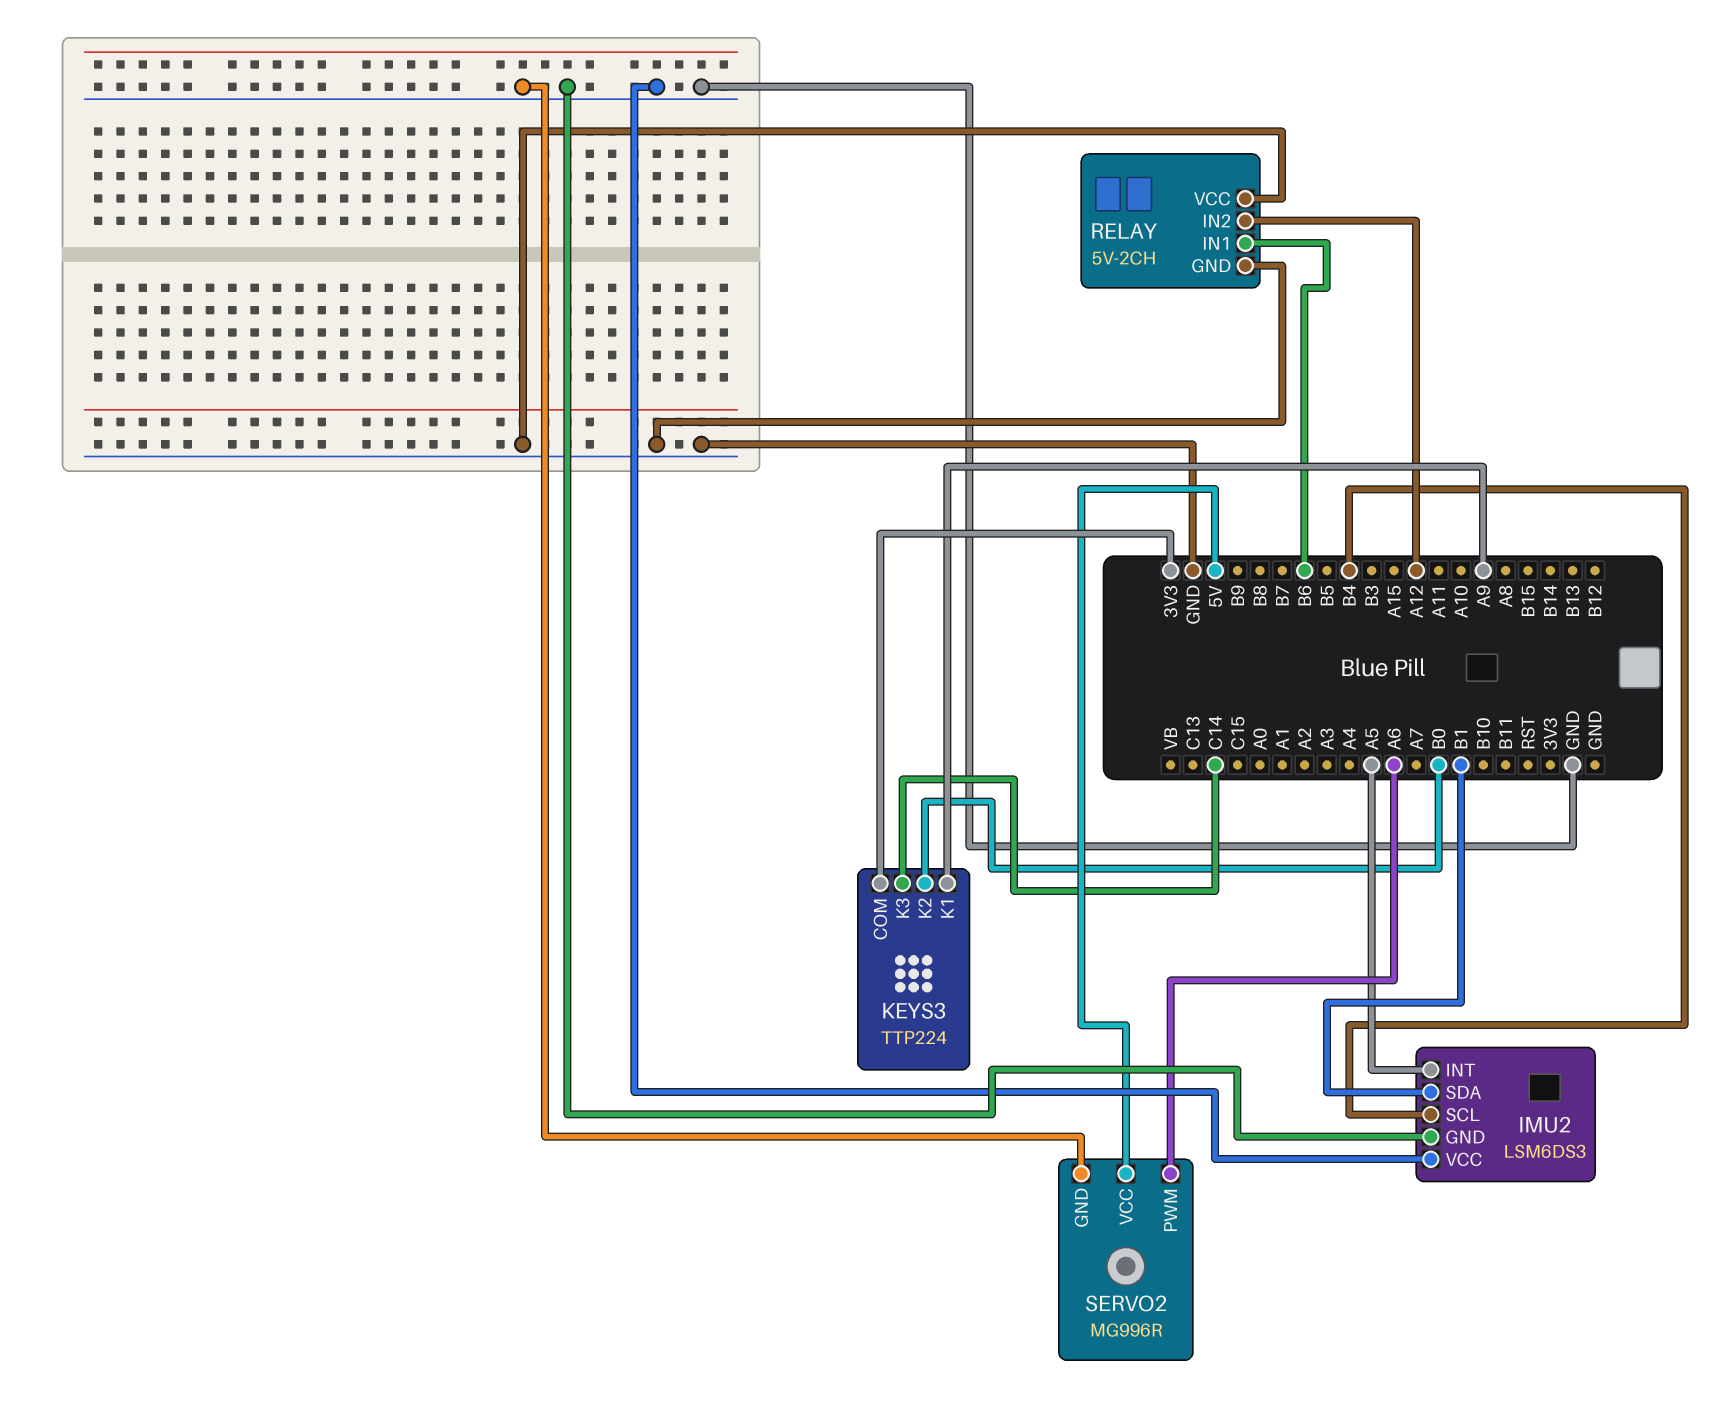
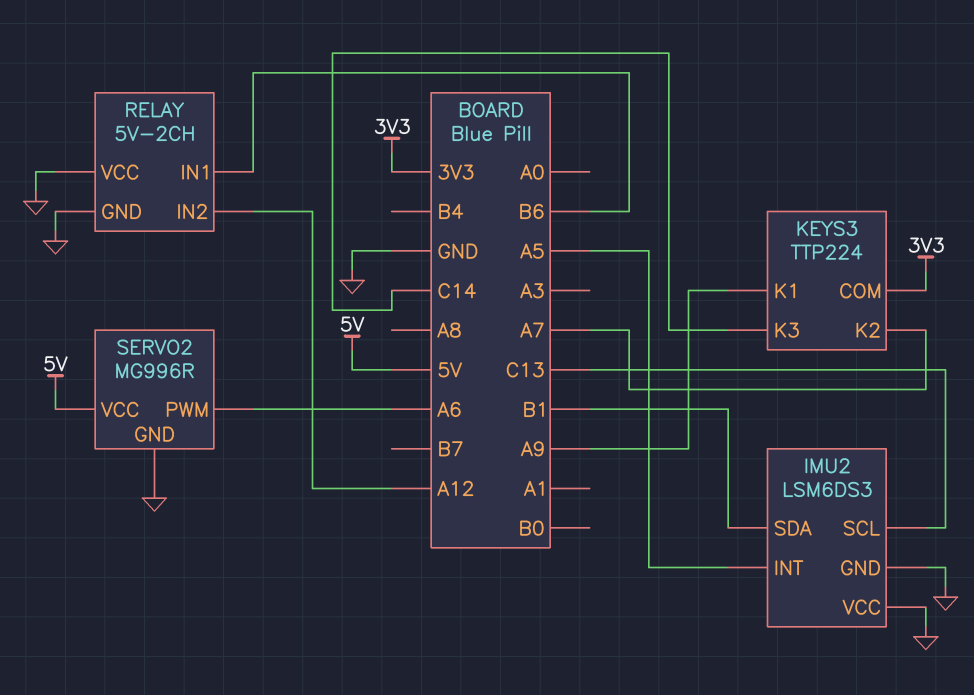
IMU2 pin SCL: B4 -> C13
KEYS3 pin K2: B0 -> A7

